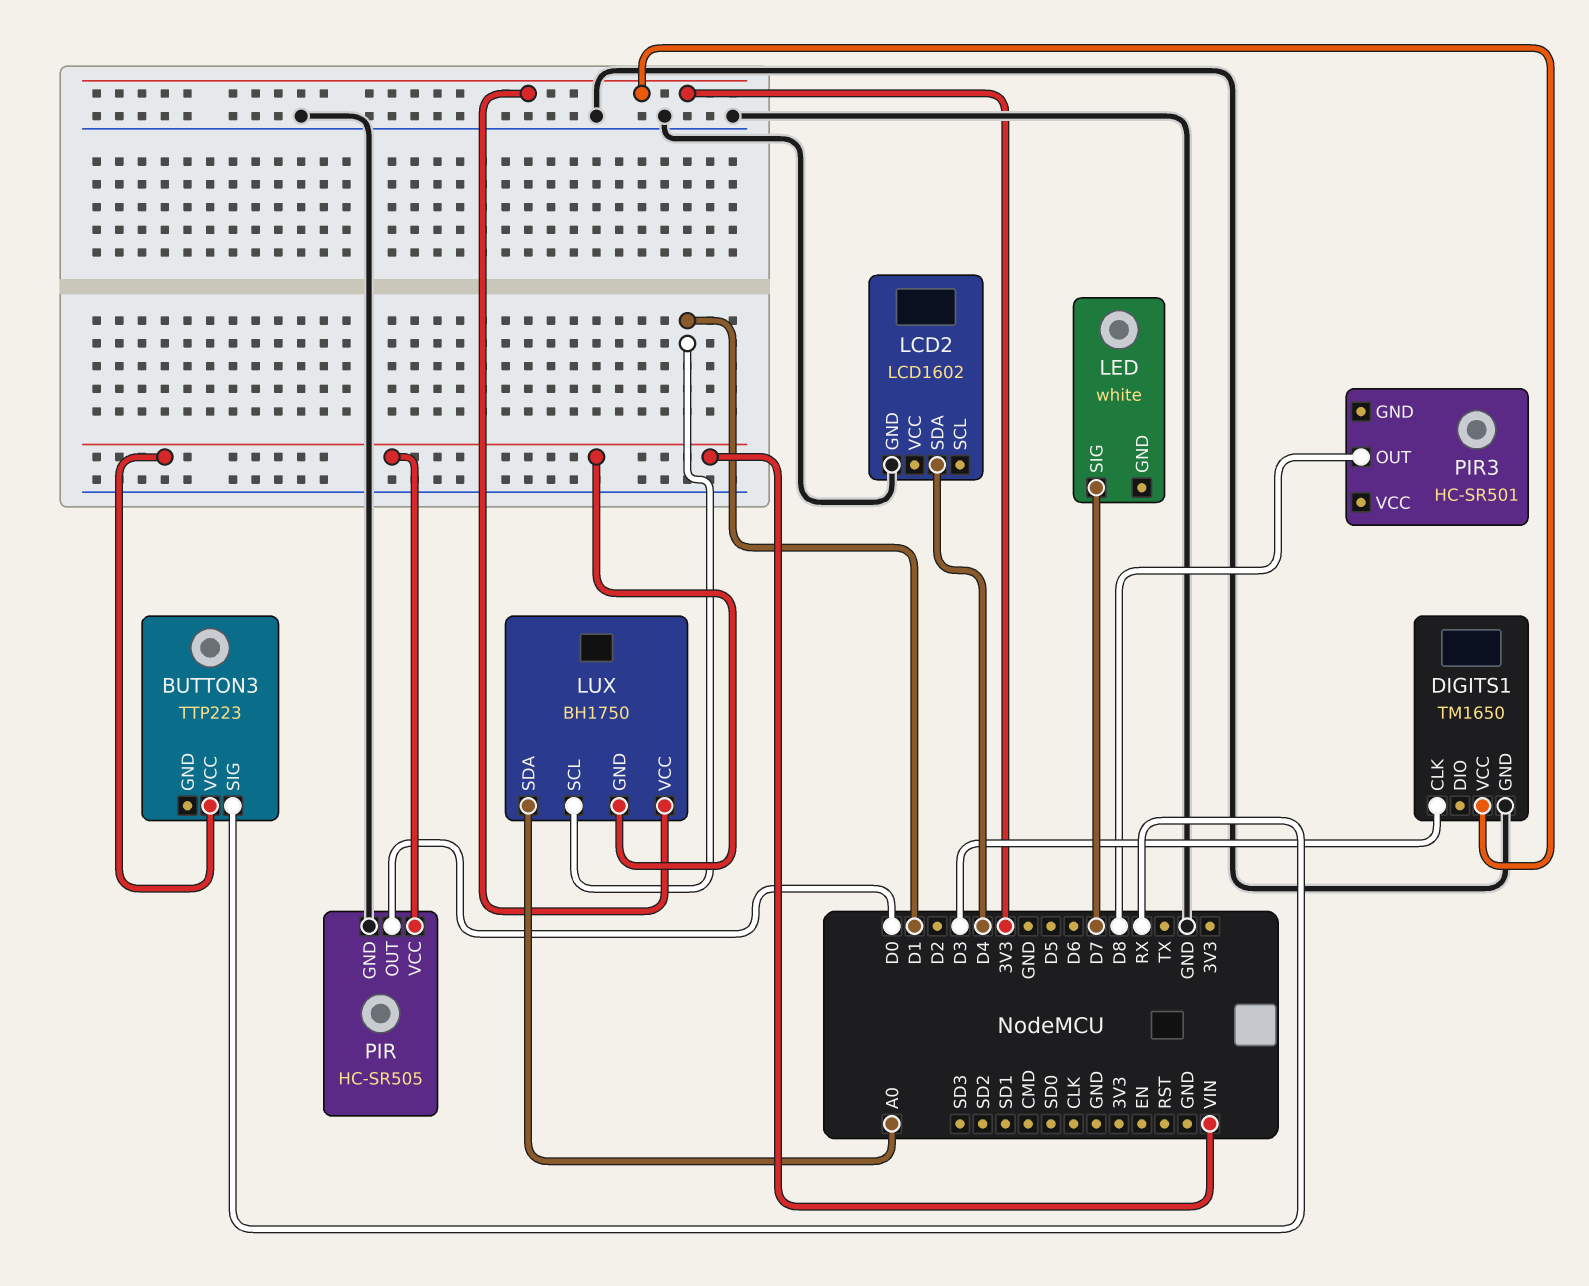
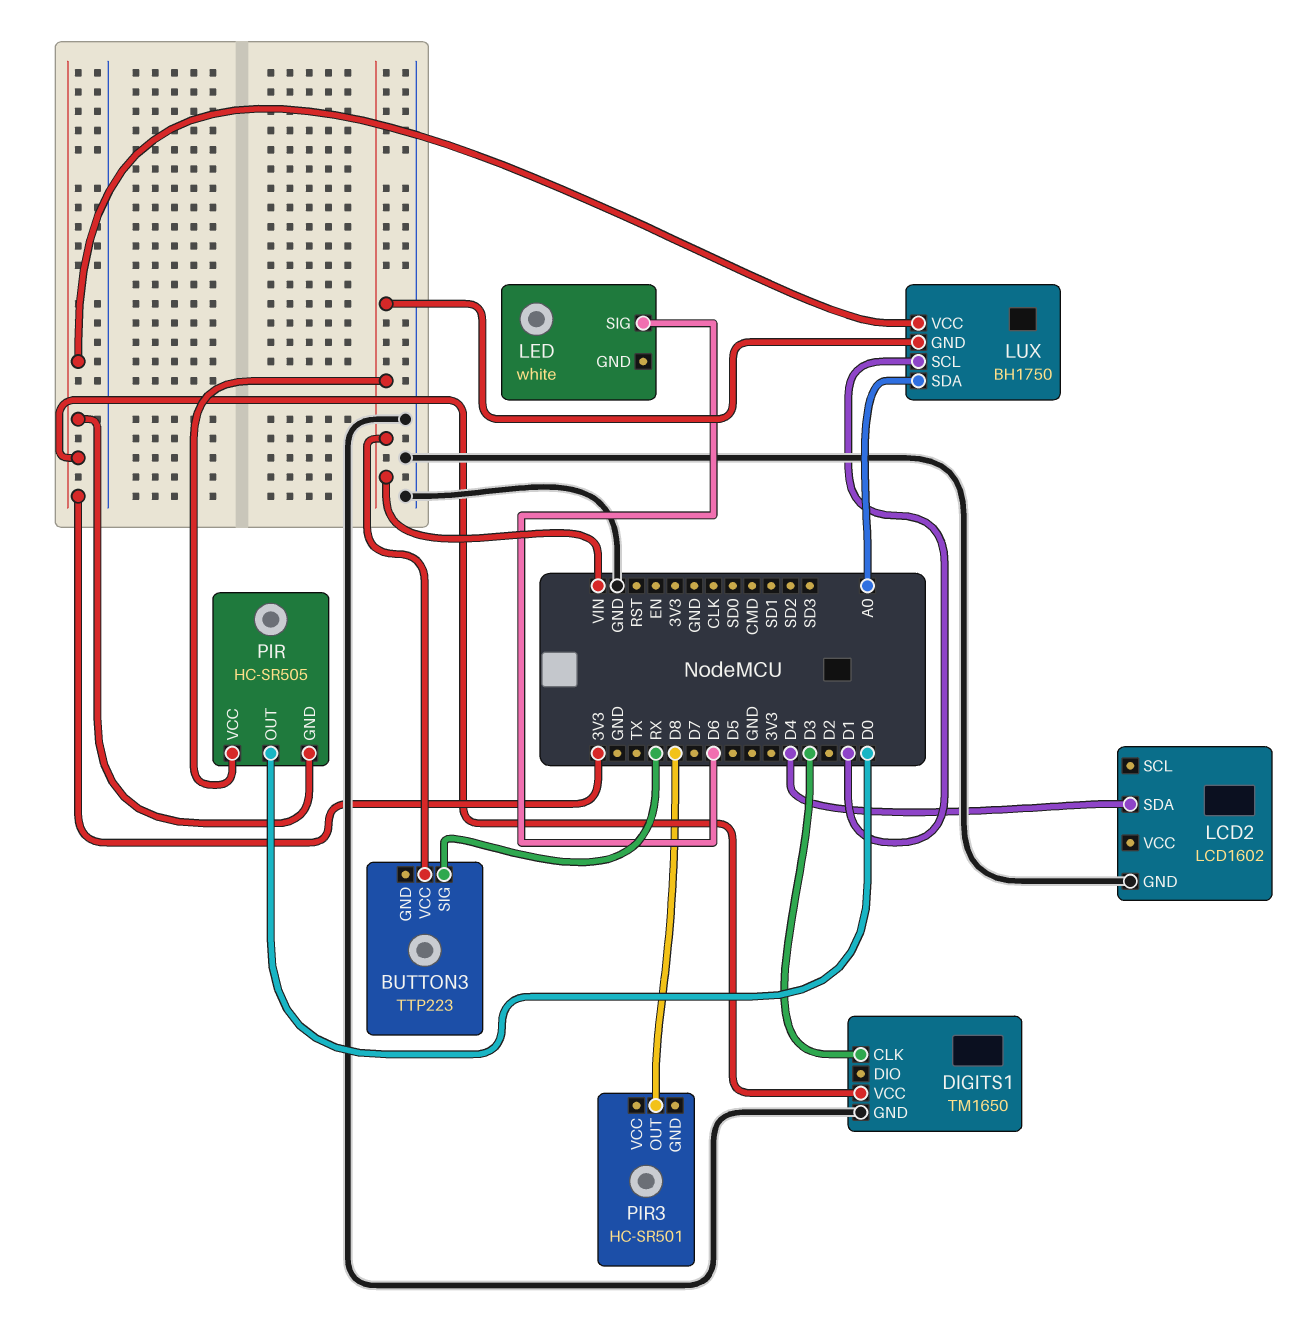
LED pin SIG: D7 -> D6
PIR pin GND: GND -> 3V3

